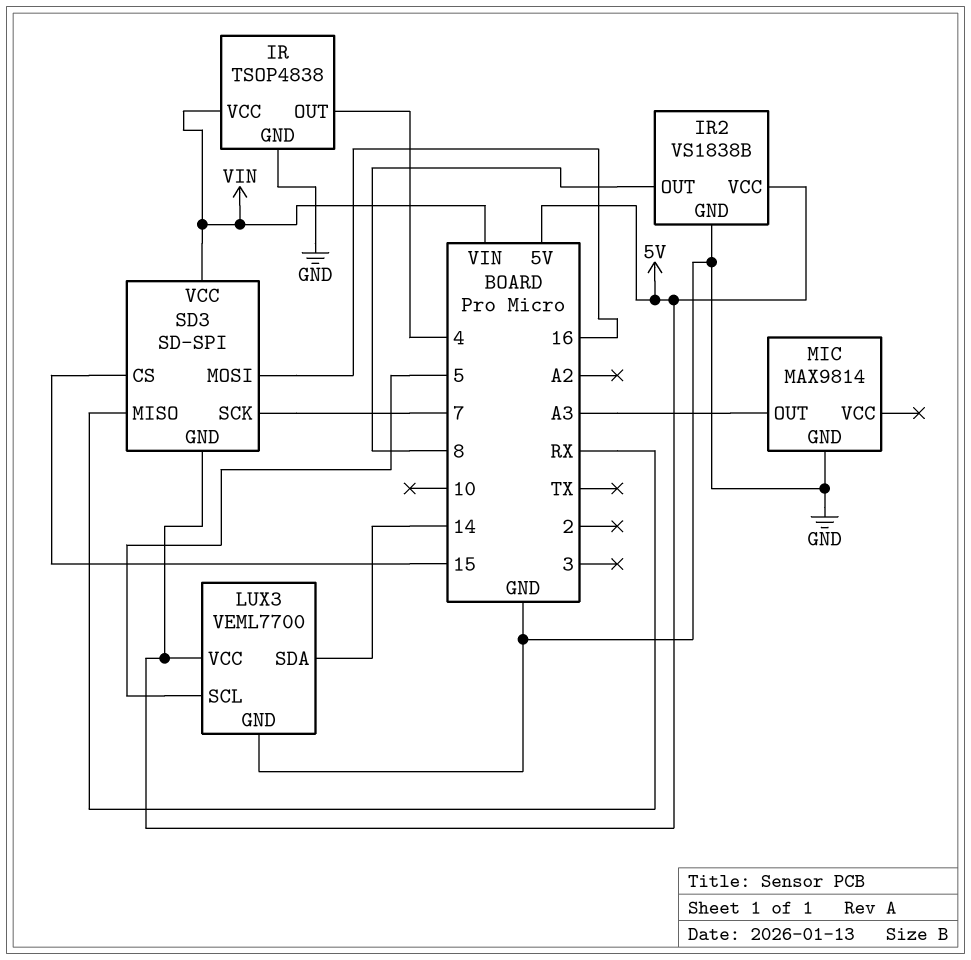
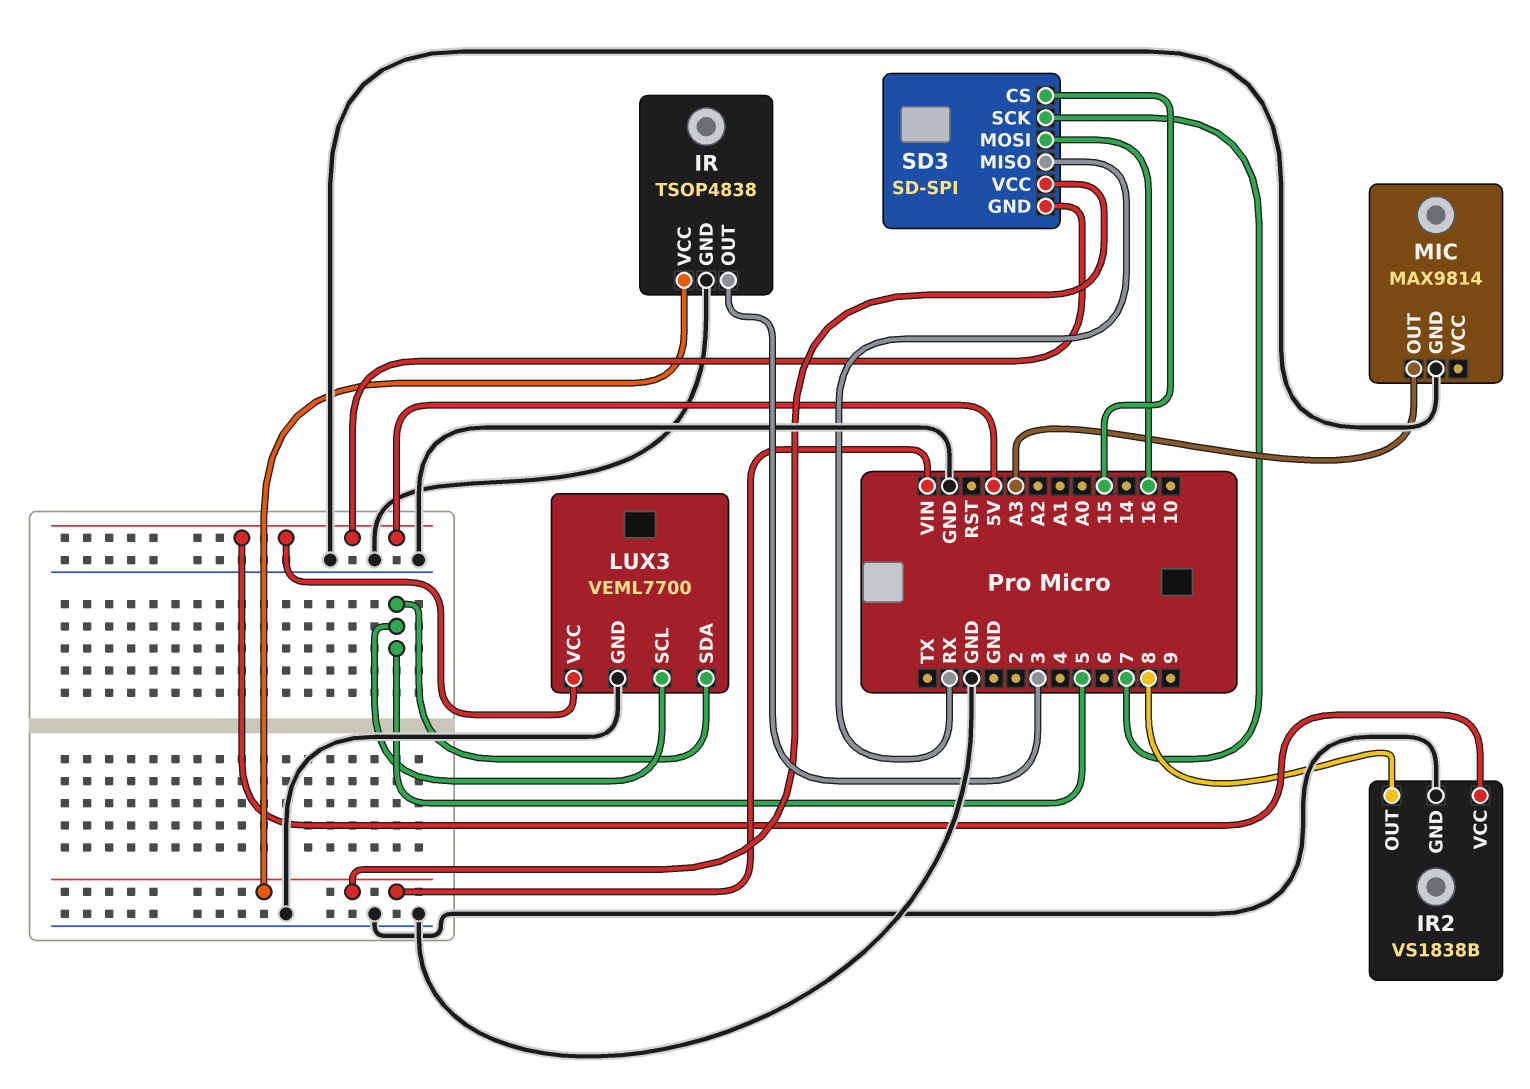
IR pin OUT: 4 -> 3
LUX3 pin SDA: 14 -> 5

